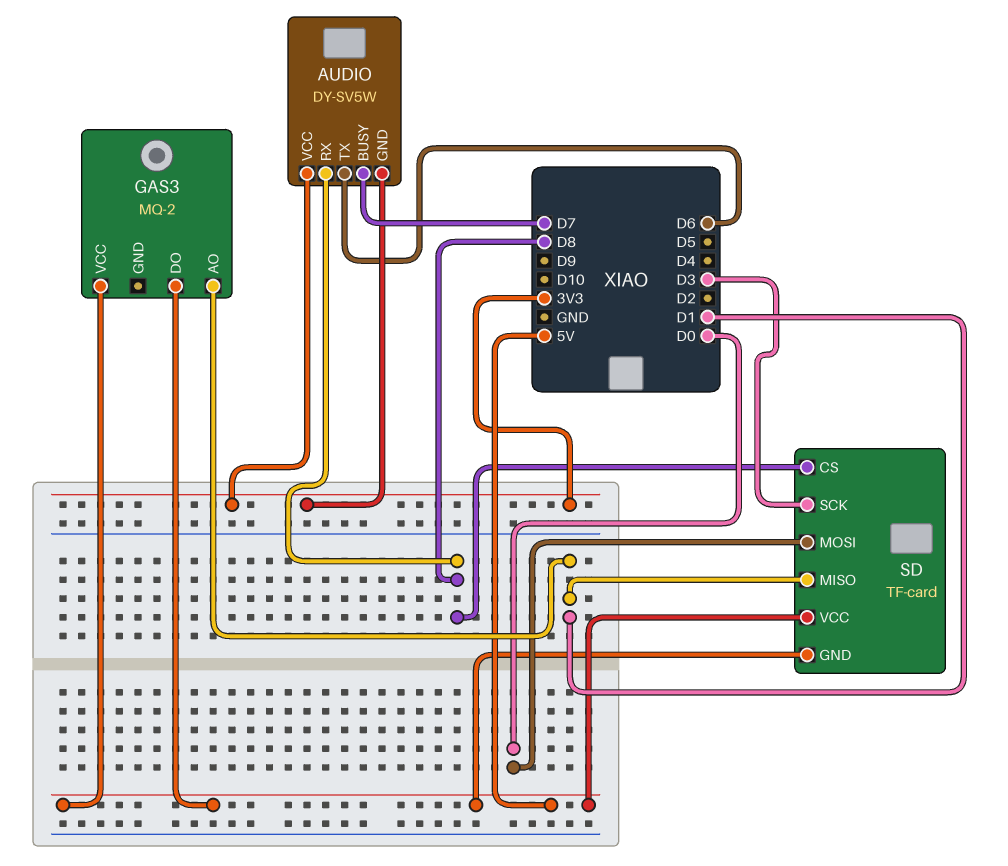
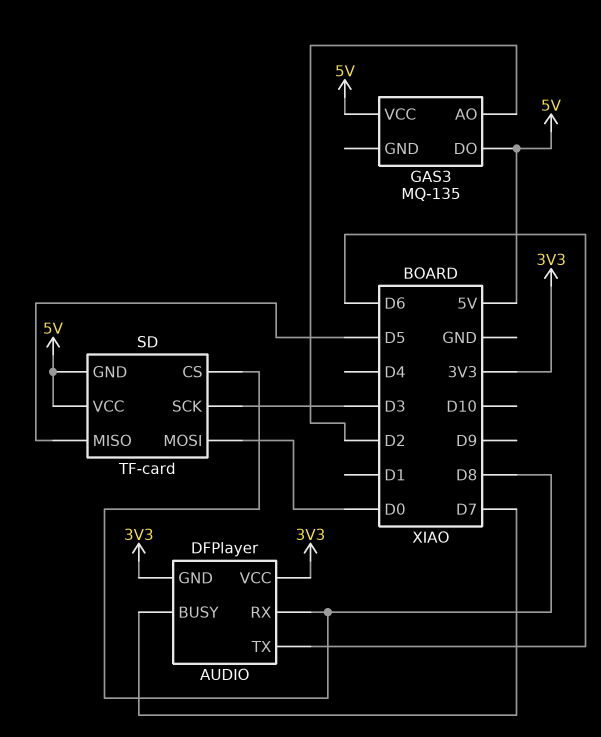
AUDIO: DY-SV5W -> DFPlayer
GAS3: MQ-2 -> MQ-135
GAS3 pin AO: D1 -> D2
SD pin MISO: D1 -> D5

